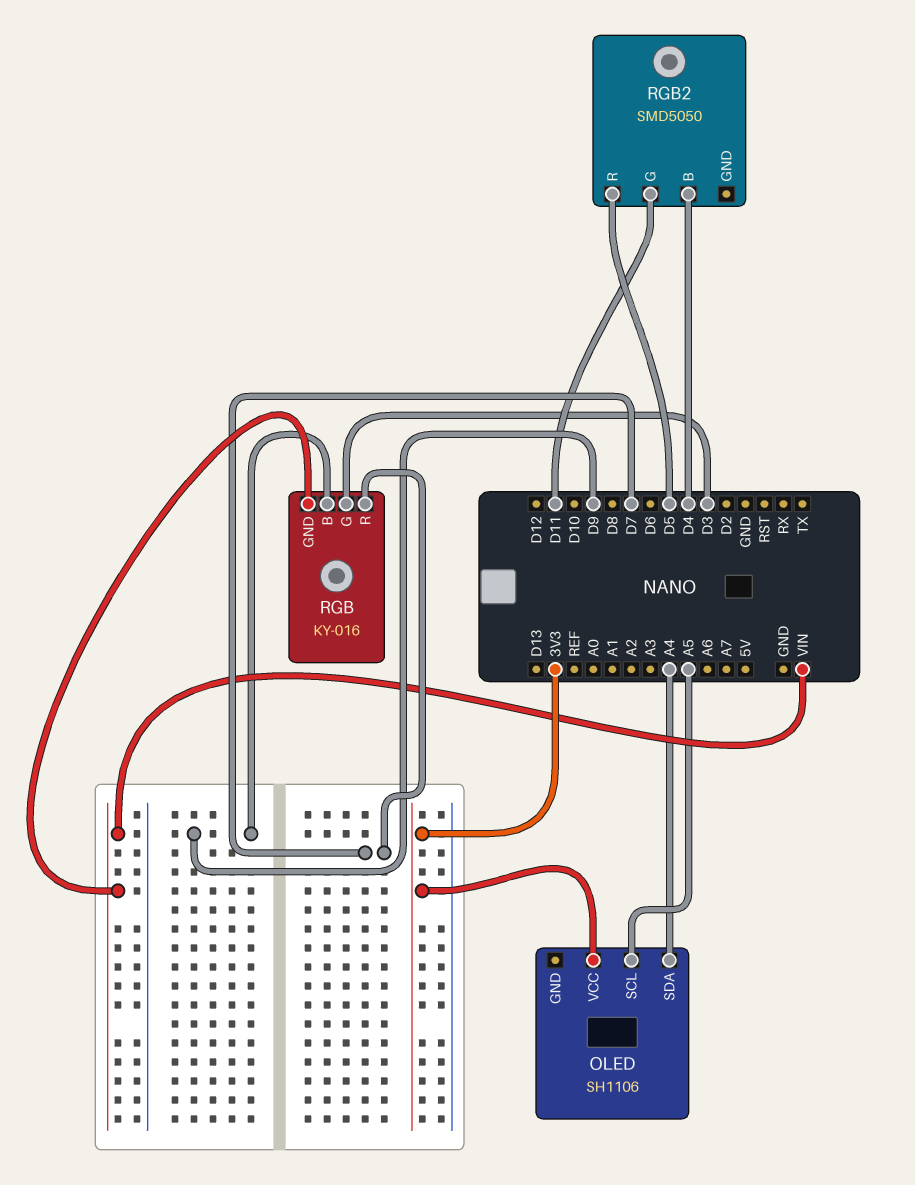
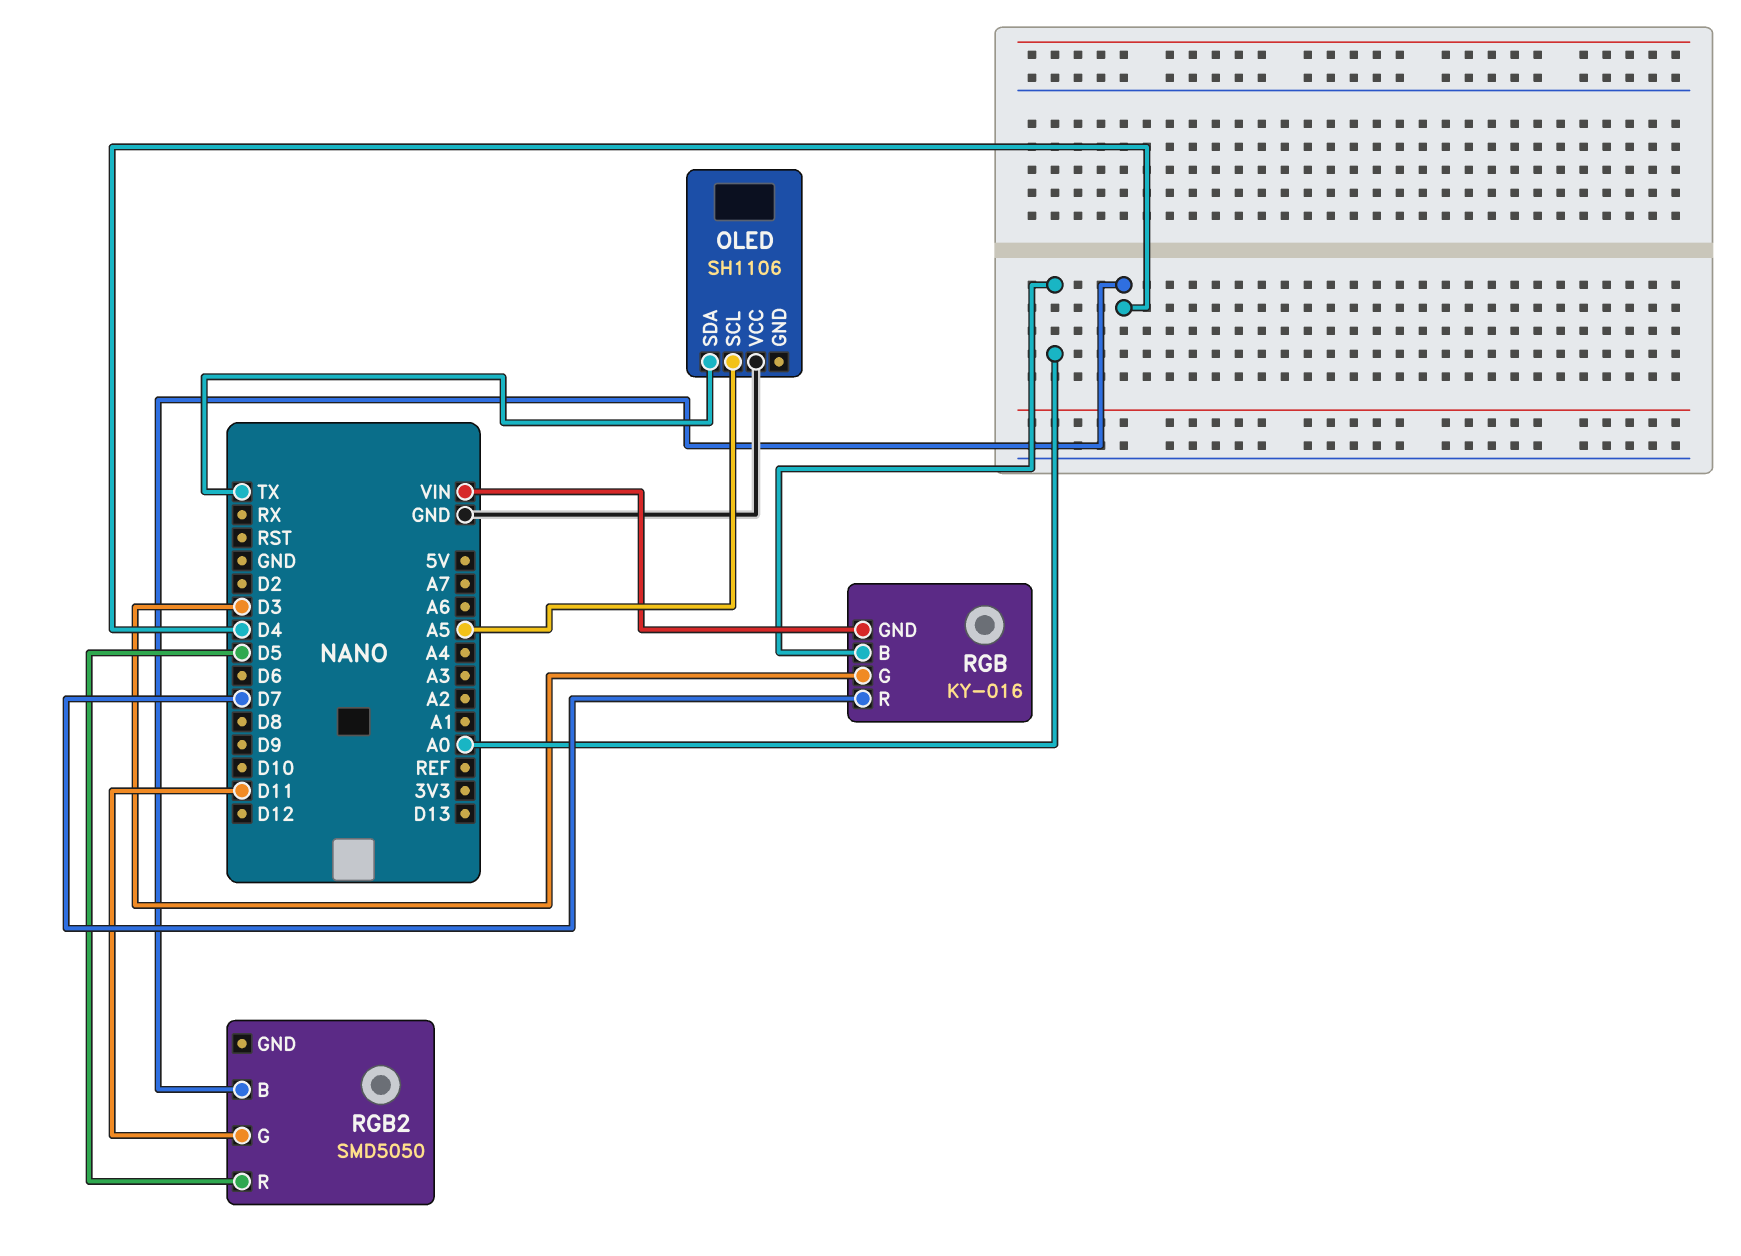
OLED pin SDA: A4 -> TX
OLED pin VCC: 3V3 -> GND
RGB pin B: D9 -> A0

